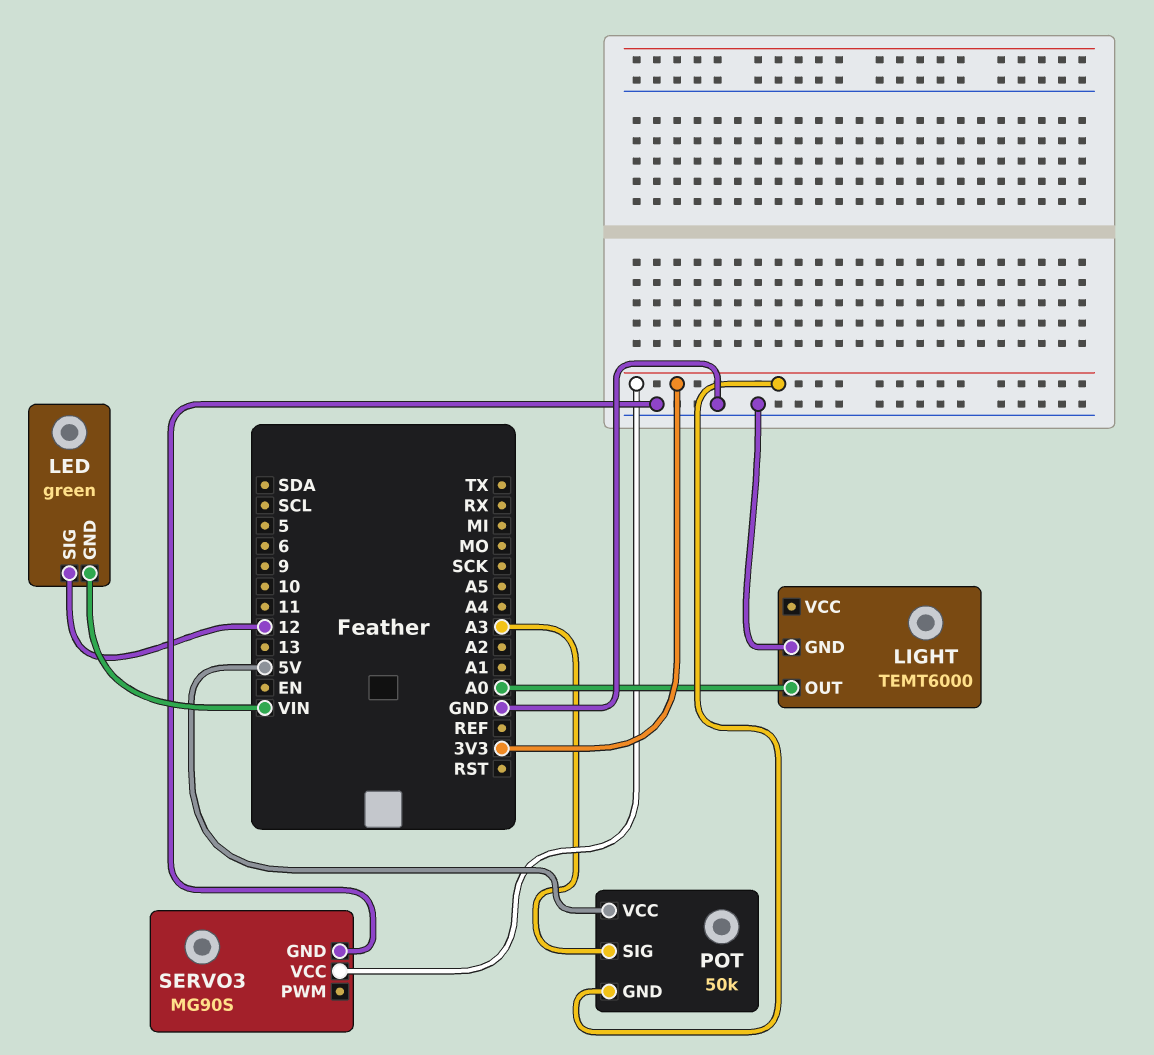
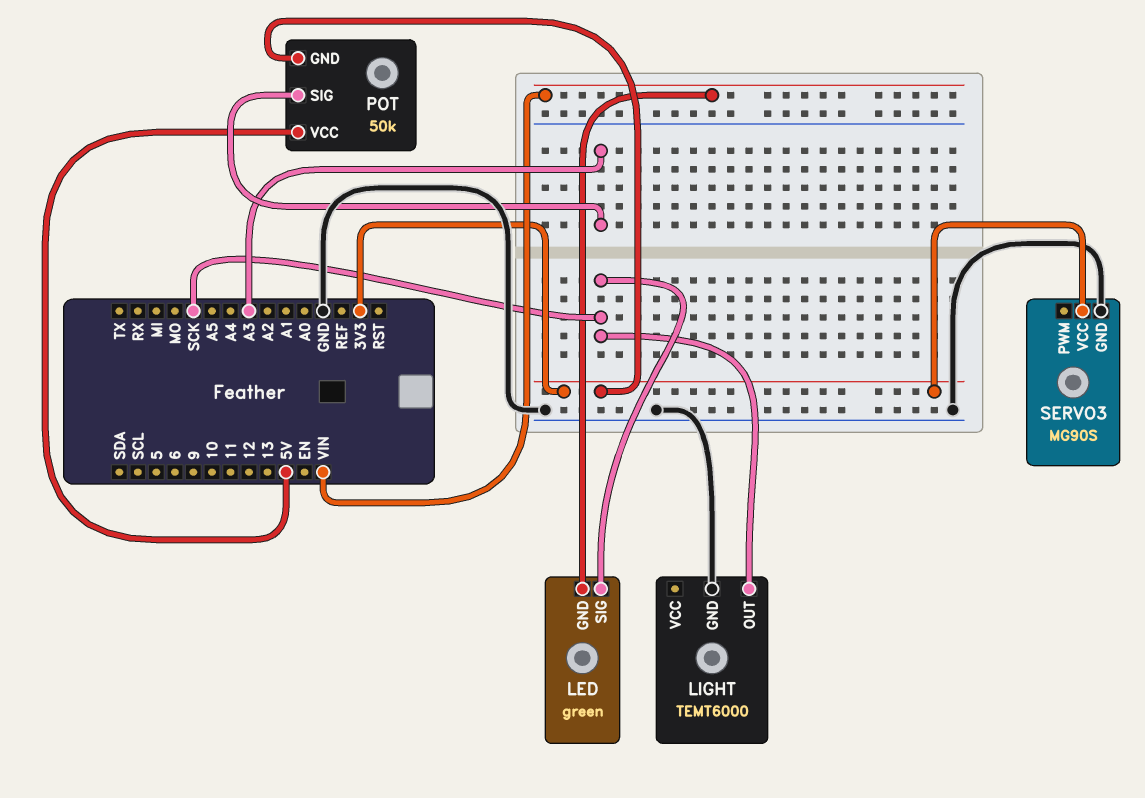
LED pin SIG: 12 -> SCK
LIGHT pin OUT: A0 -> SCK

